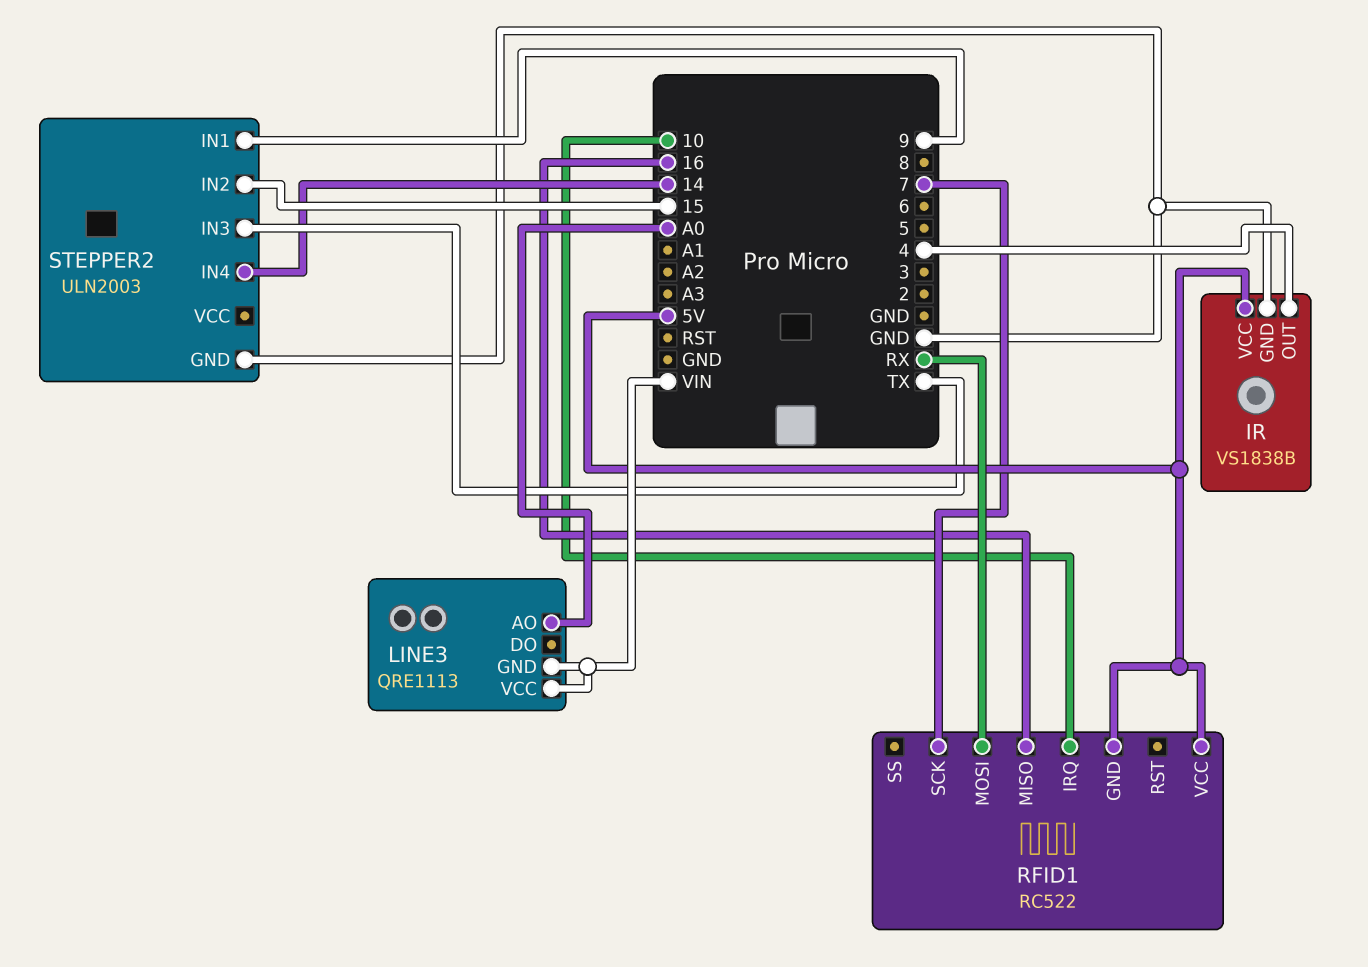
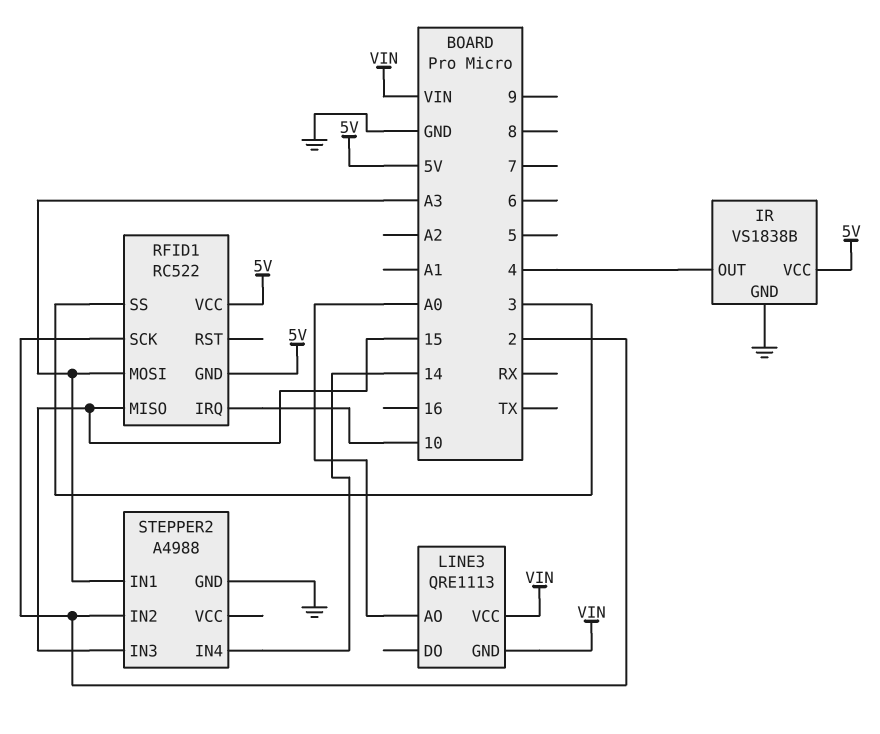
RFID1 pin MISO: 16 -> 15
RFID1 pin MOSI: RX -> A3
RFID1 pin SCK: 7 -> 2
RFID1 pin SS: none -> 3
STEPPER2: ULN2003 -> A4988
STEPPER2 pin IN1: 9 -> A3
STEPPER2 pin IN2: 15 -> 2
STEPPER2 pin IN3: TX -> 15

